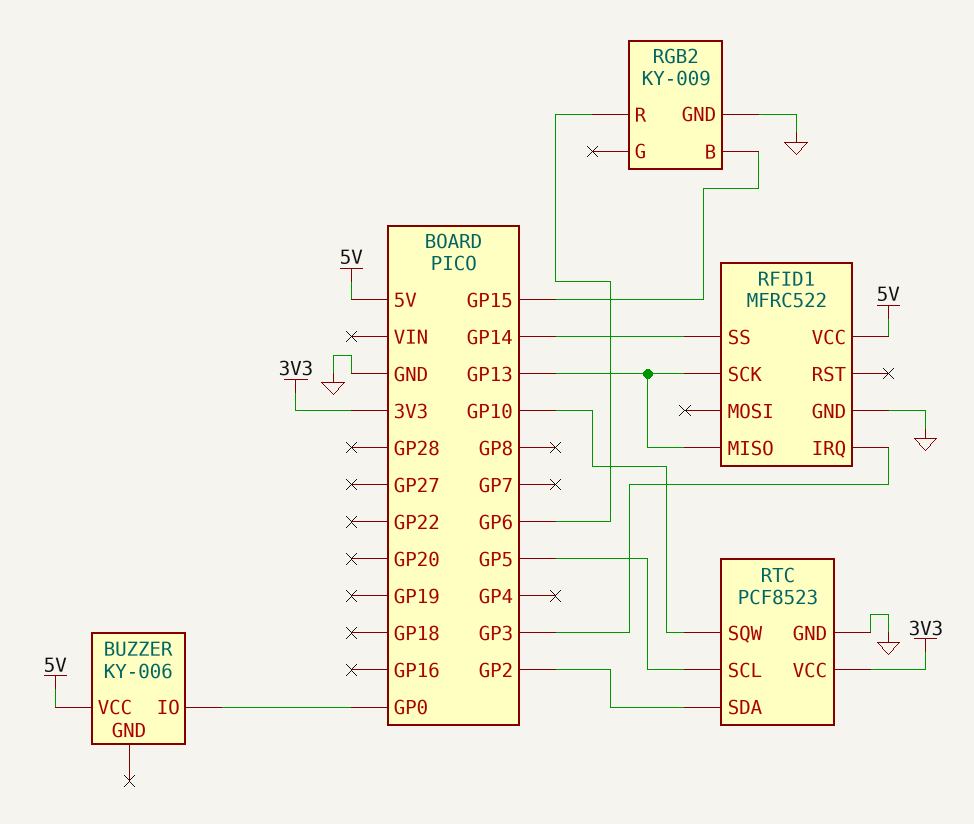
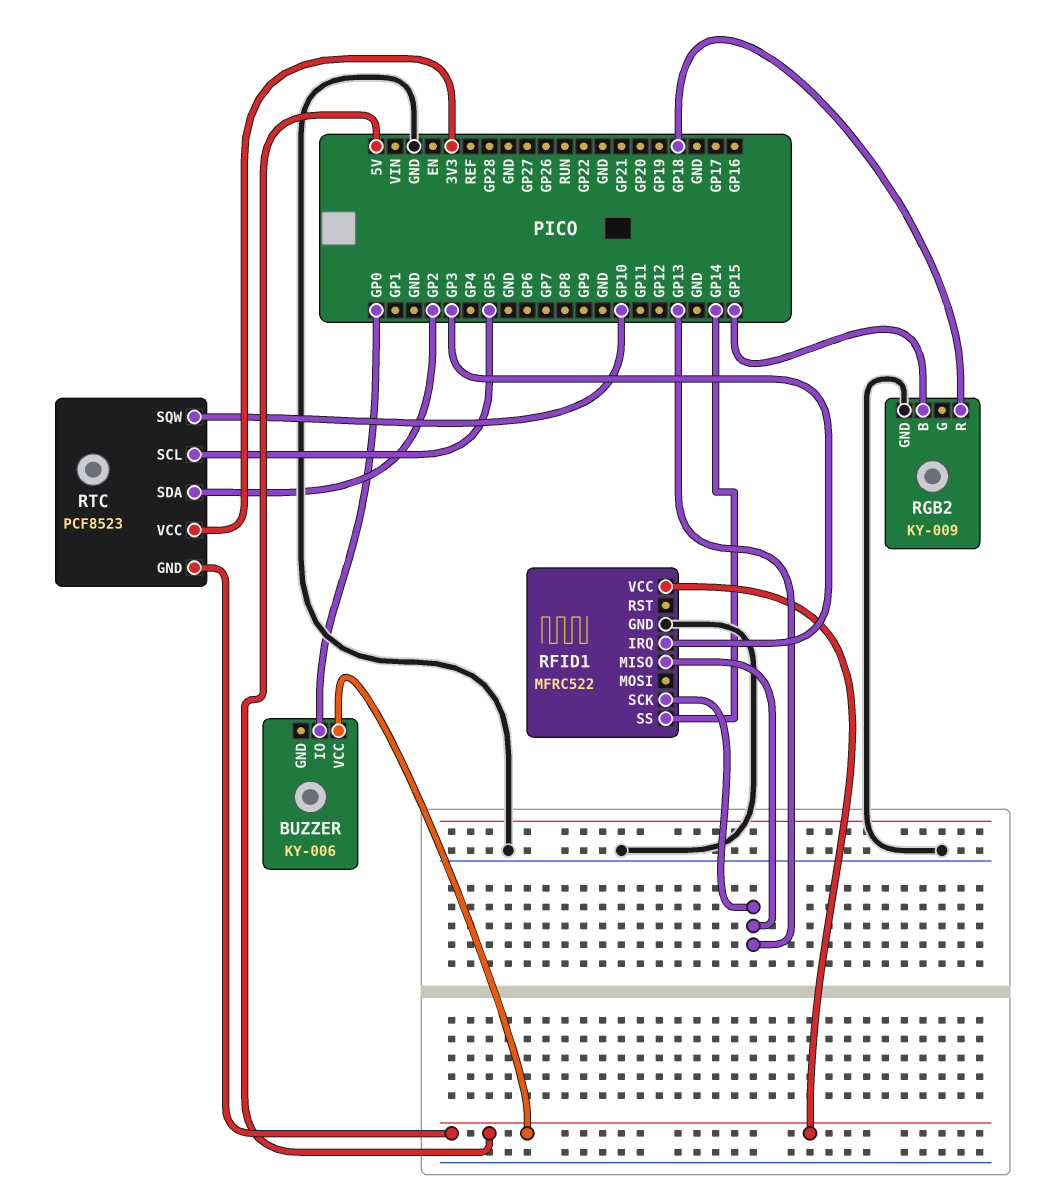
RGB2 pin R: GP6 -> GP18
RTC pin GND: GND -> 5V

